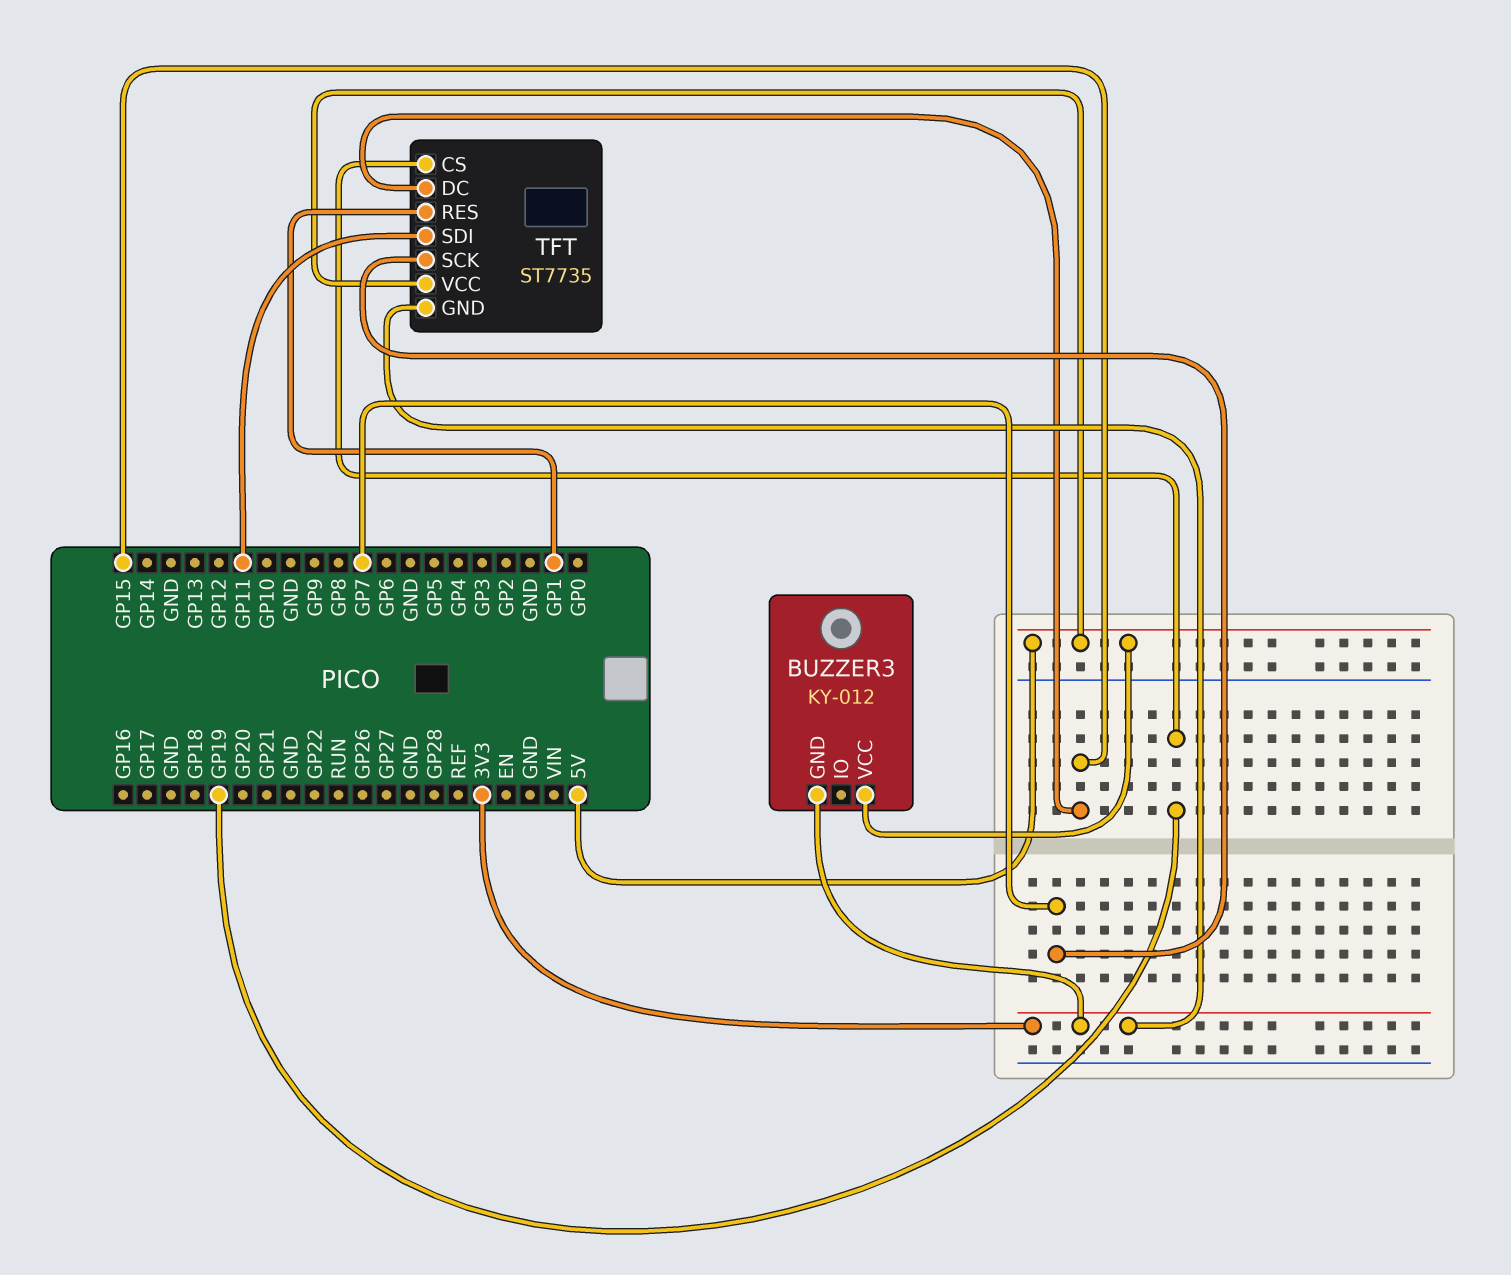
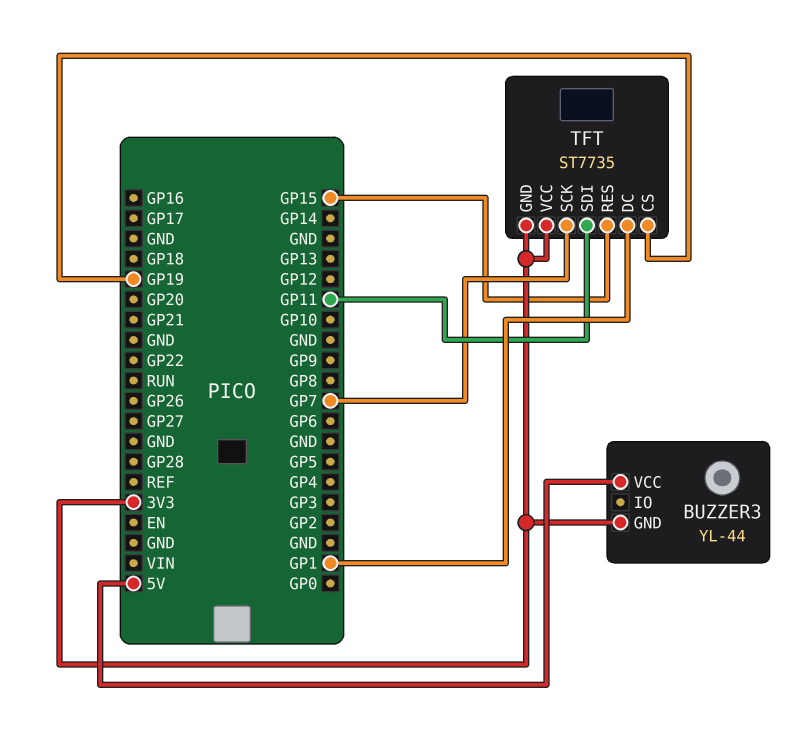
BUZZER3: KY-012 -> YL-44
TFT pin DC: GP15 -> GP1
TFT pin RES: GP1 -> GP15
TFT pin VCC: 5V -> 3V3

